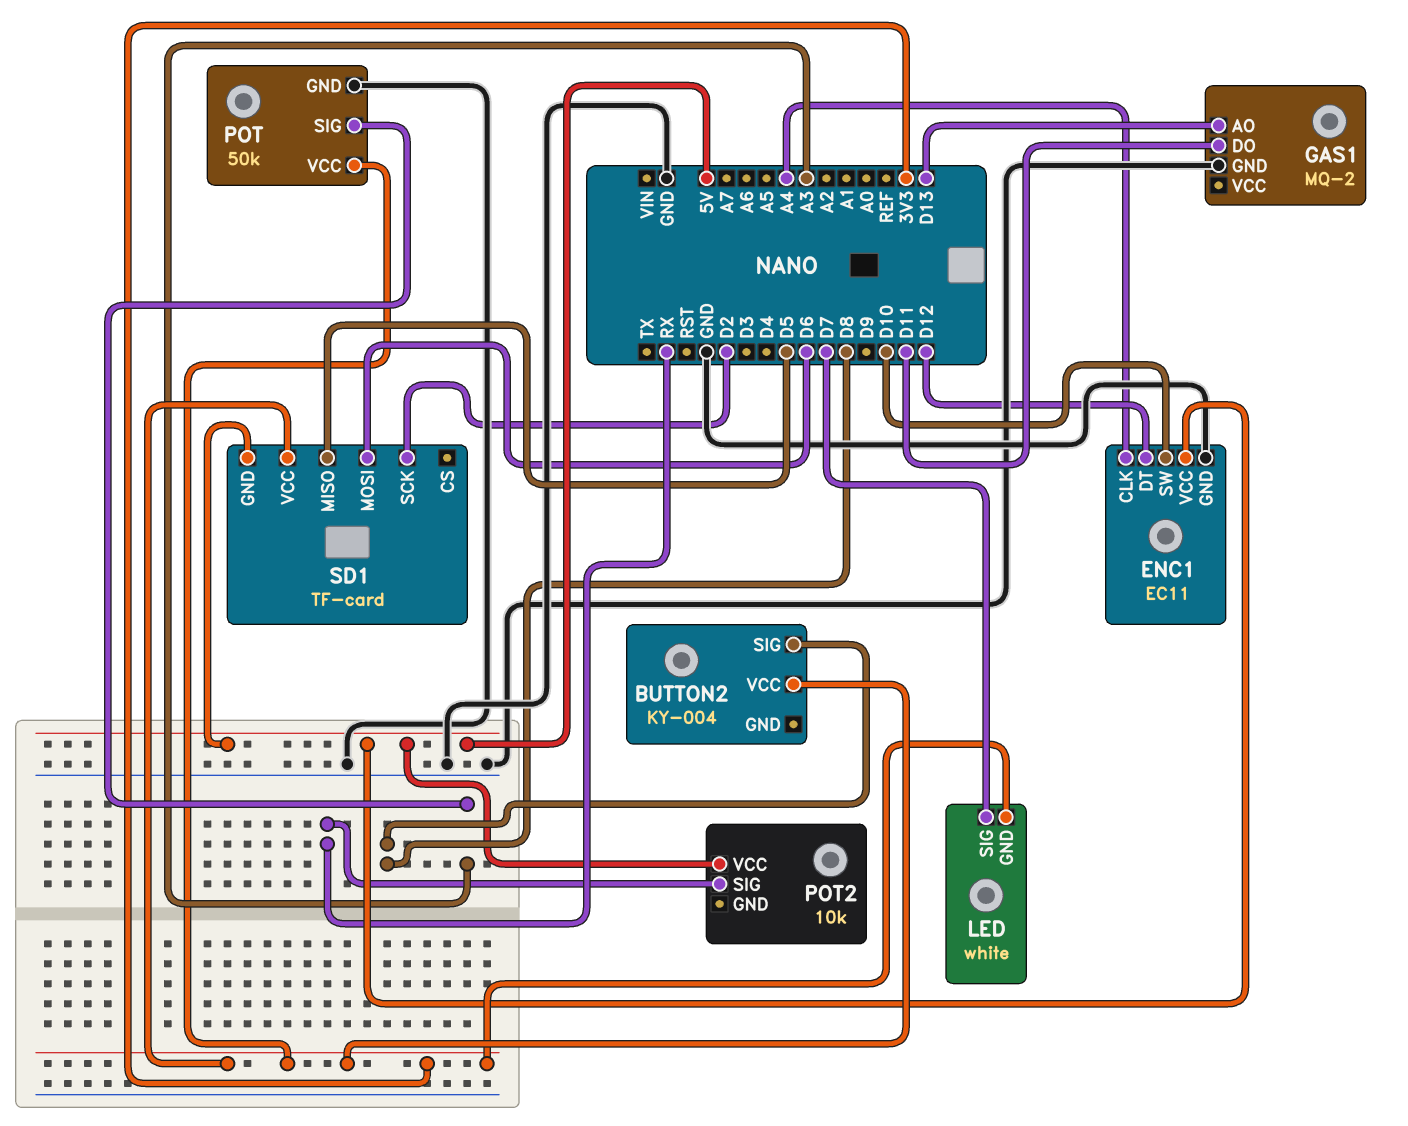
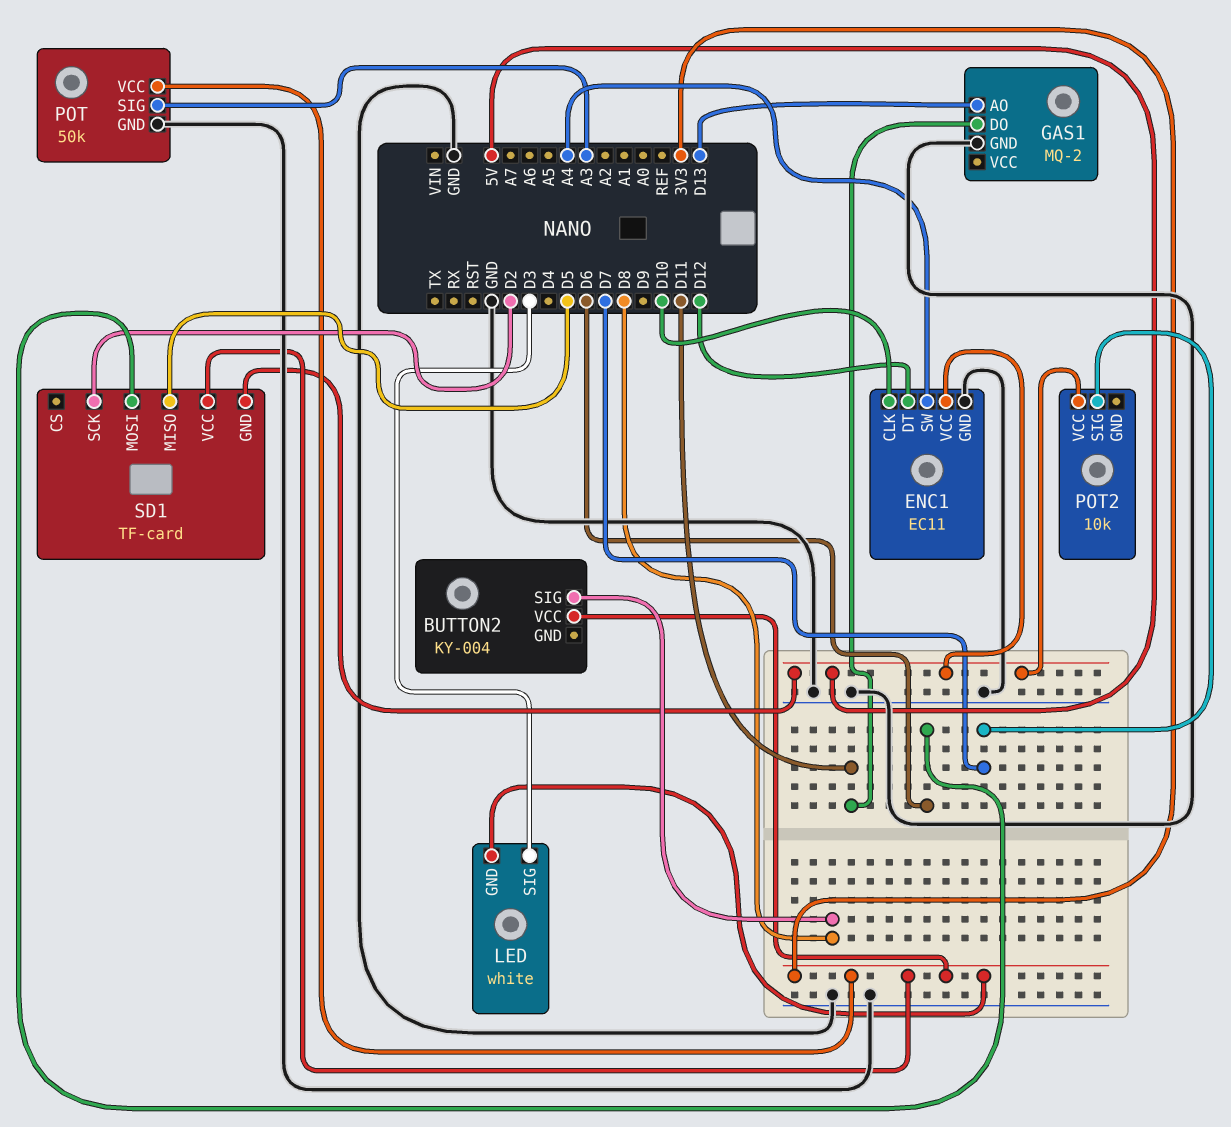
ENC1 pin CLK: A4 -> D10
ENC1 pin SW: D10 -> A4
LED pin SIG: D7 -> D3
POT2 pin SIG: RX -> D7

